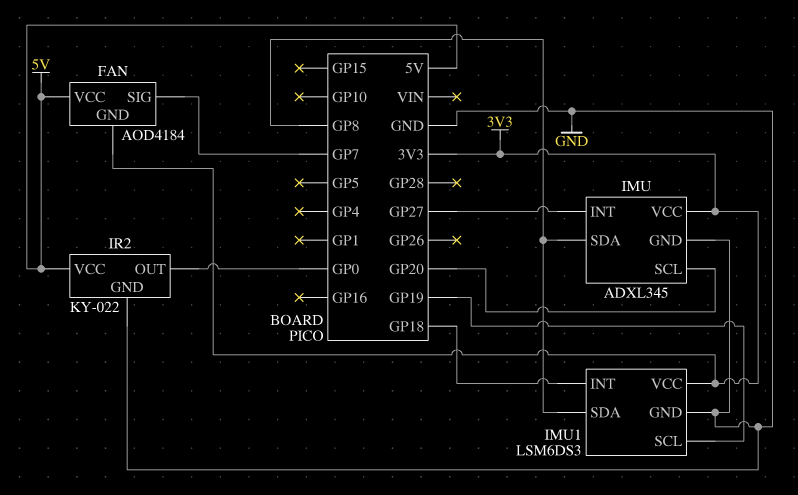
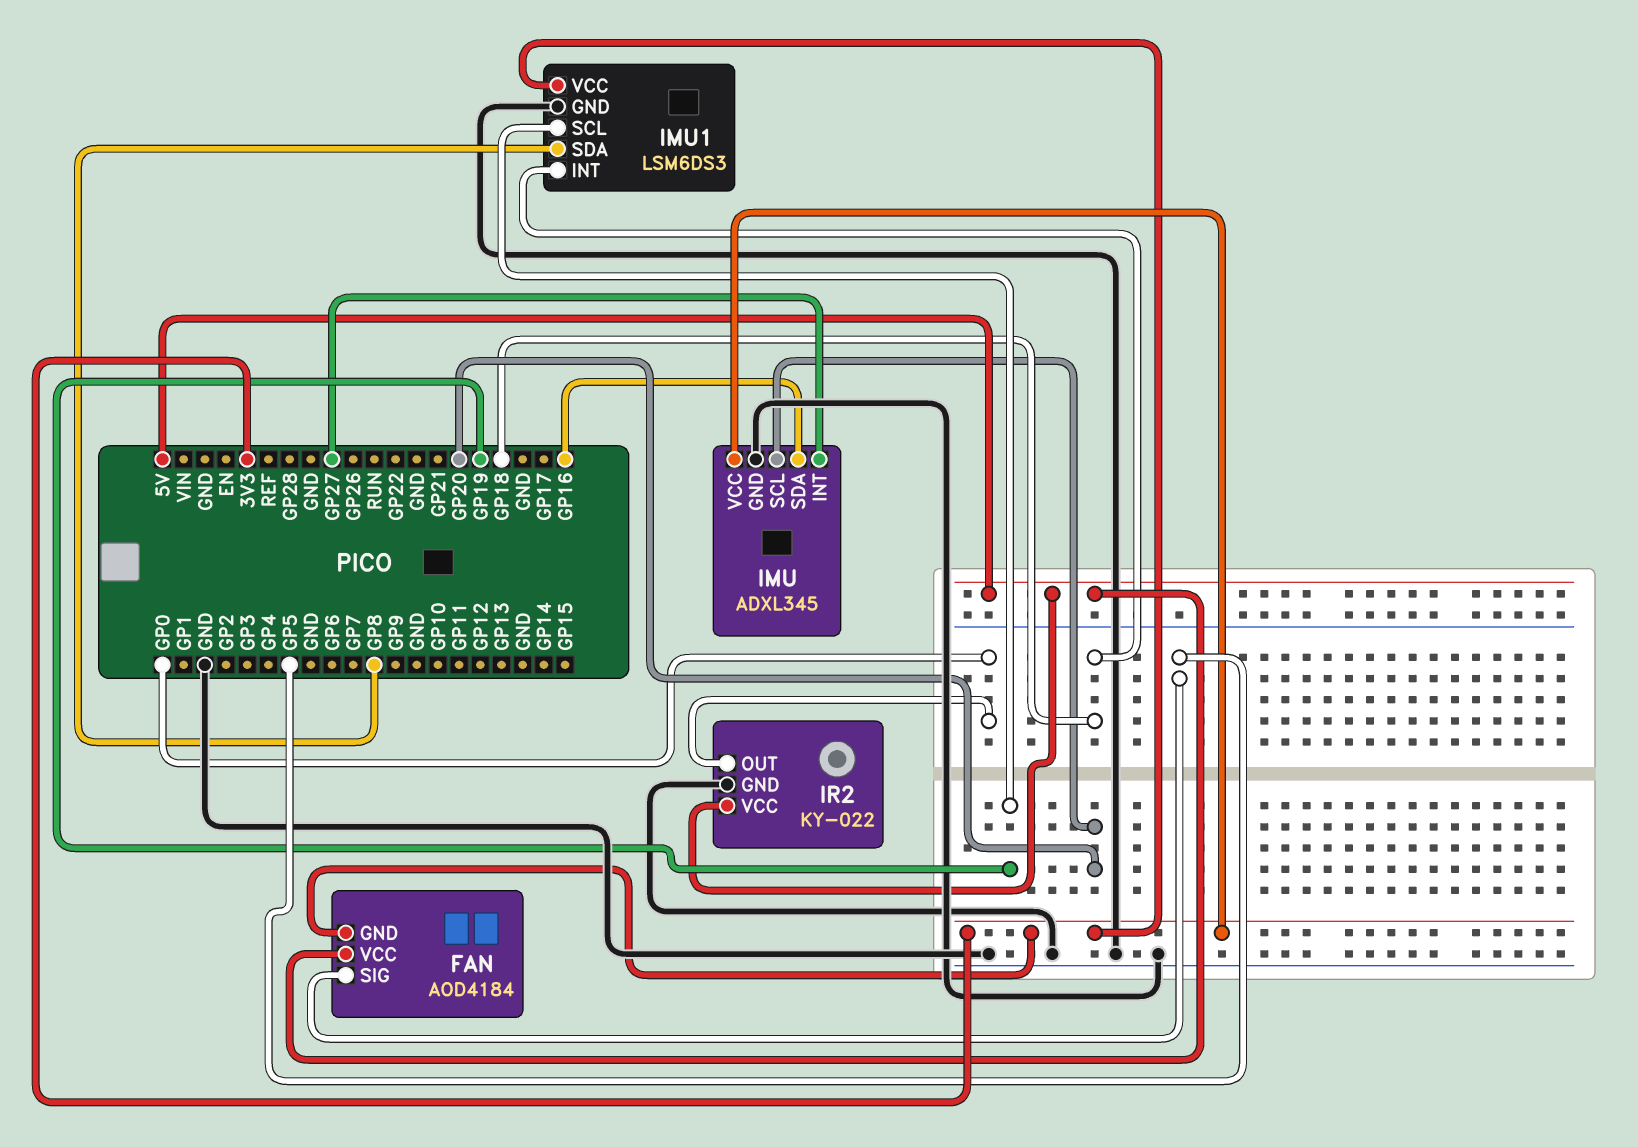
FAN pin SIG: GP7 -> GP5
IMU pin SDA: GP8 -> GP16

